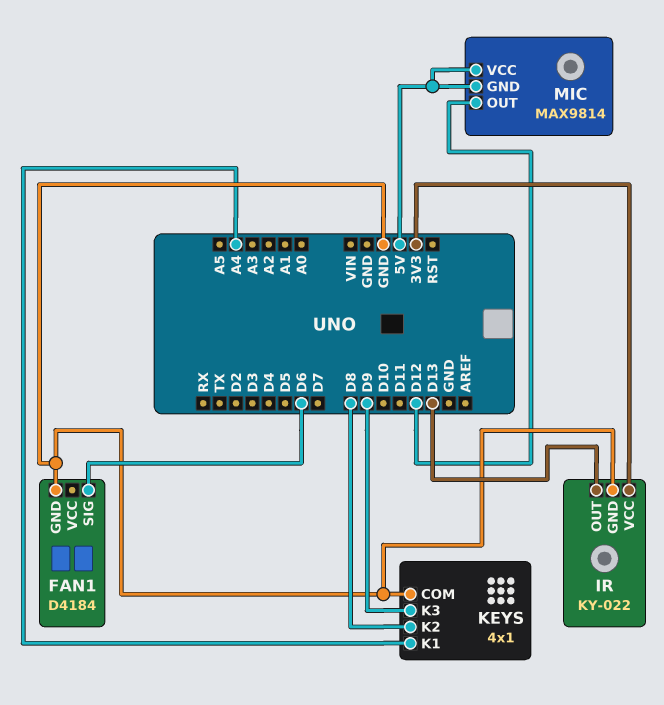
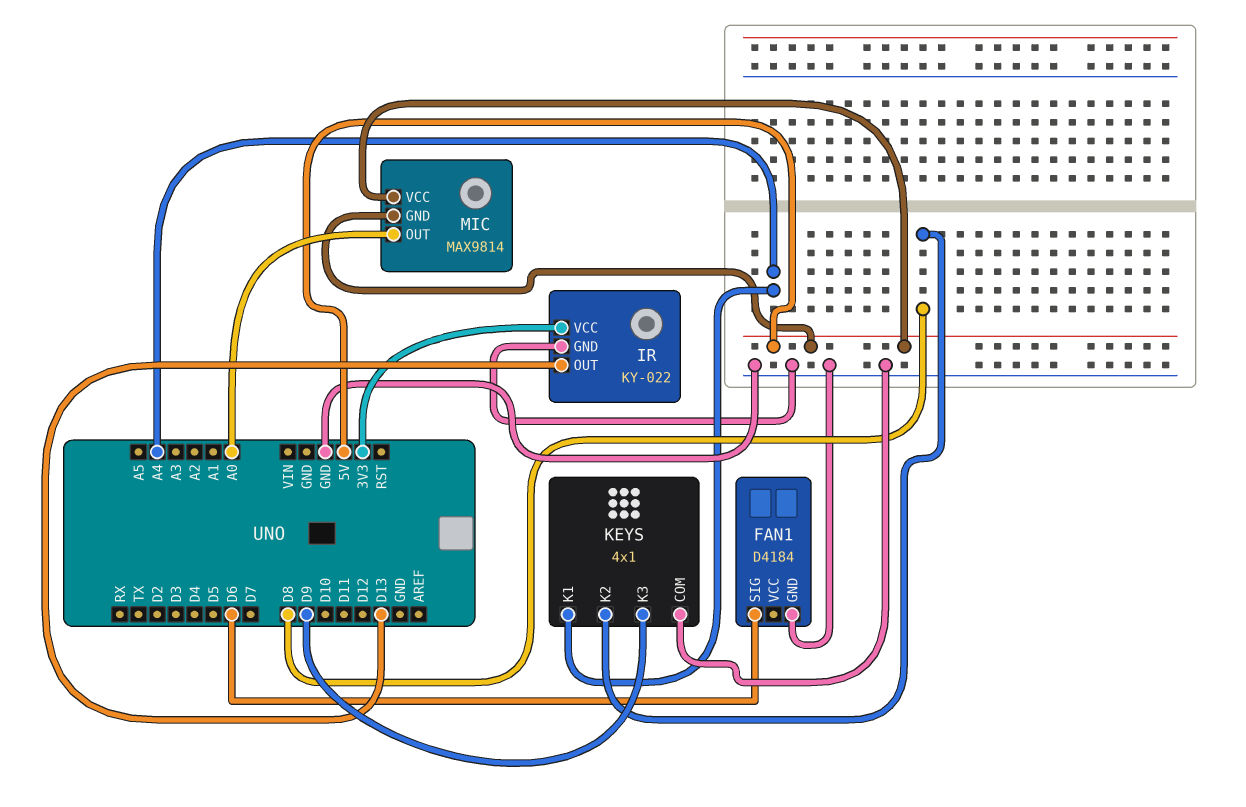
MIC pin OUT: D12 -> A0

